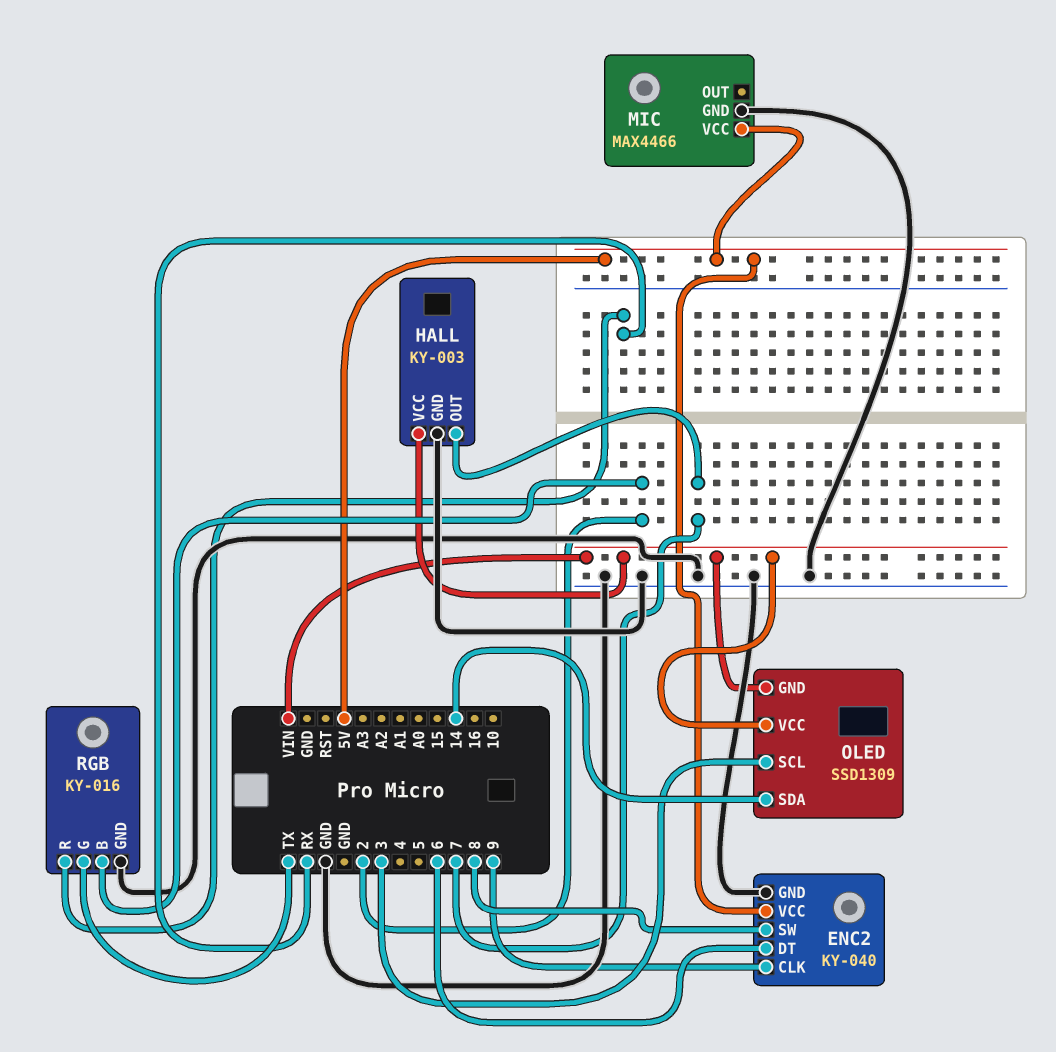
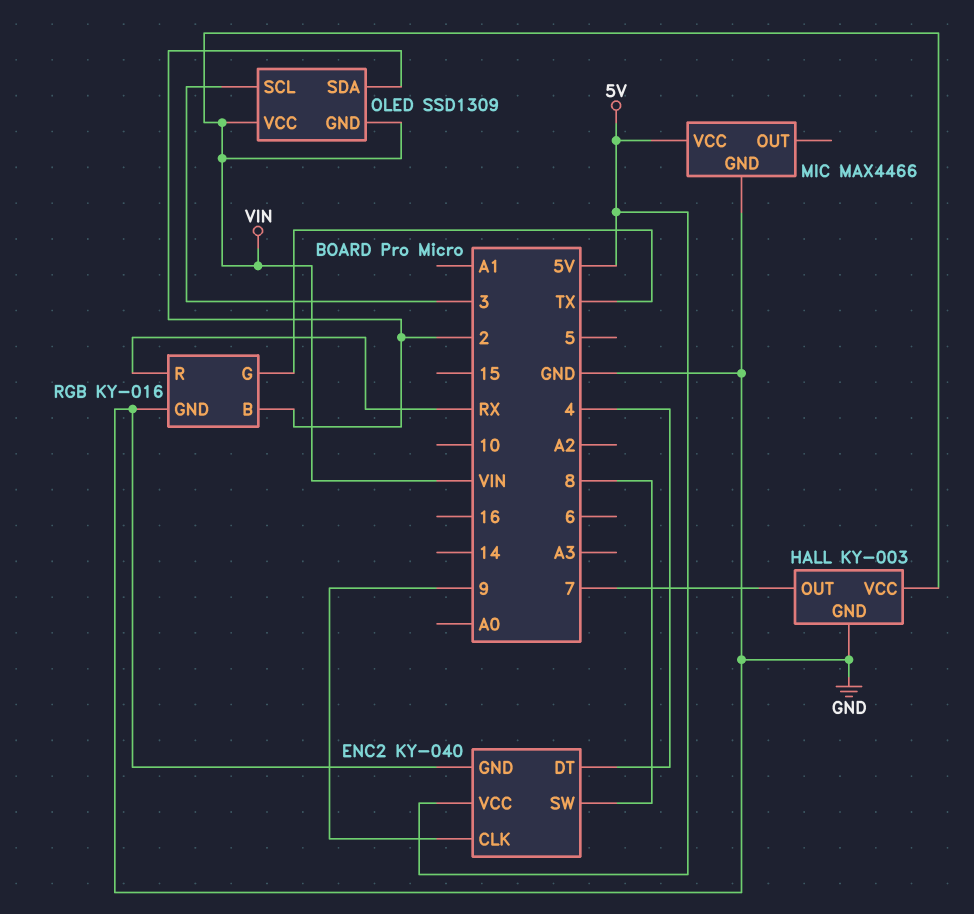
ENC2 pin DT: 6 -> 4
OLED pin SDA: 14 -> 2

